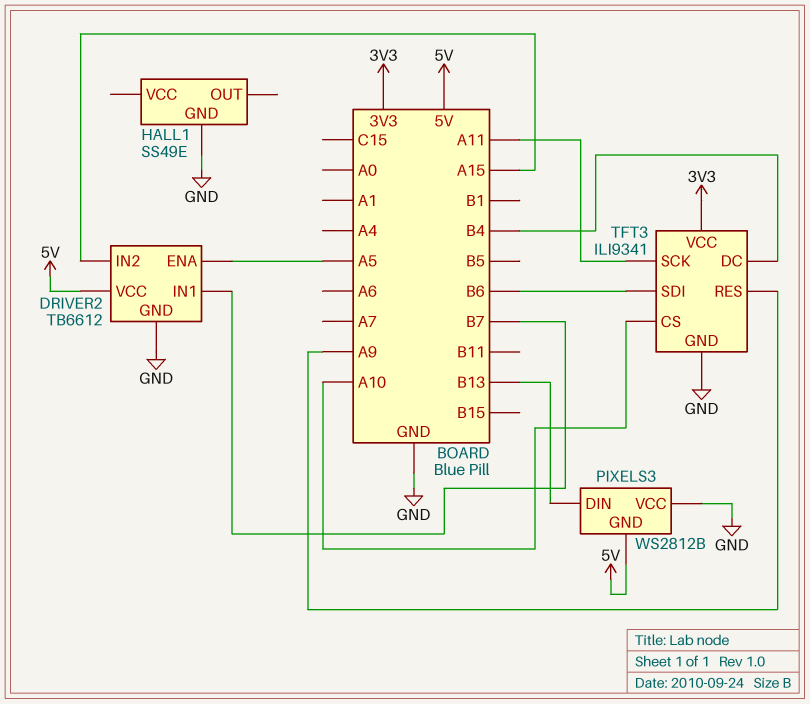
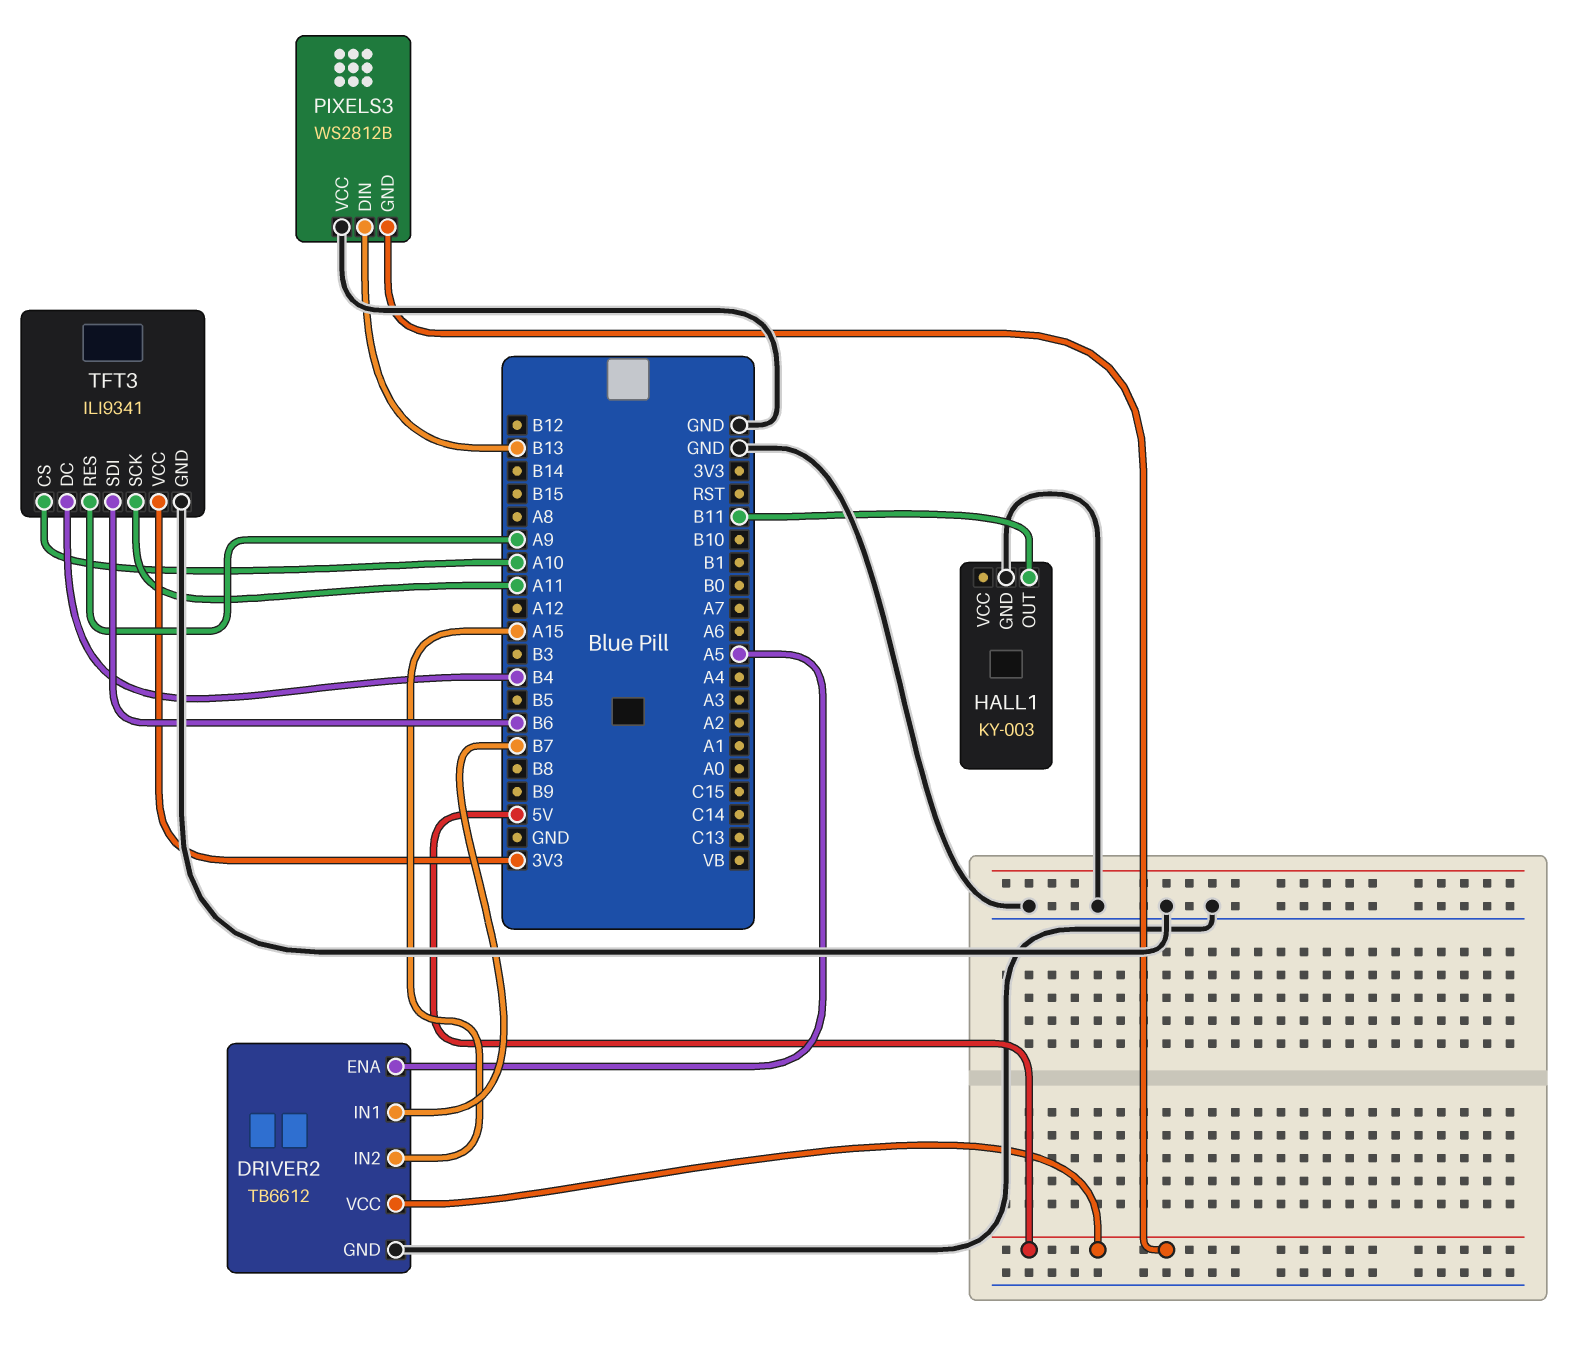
HALL1: SS49E -> KY-003
HALL1 pin OUT: none -> B11

